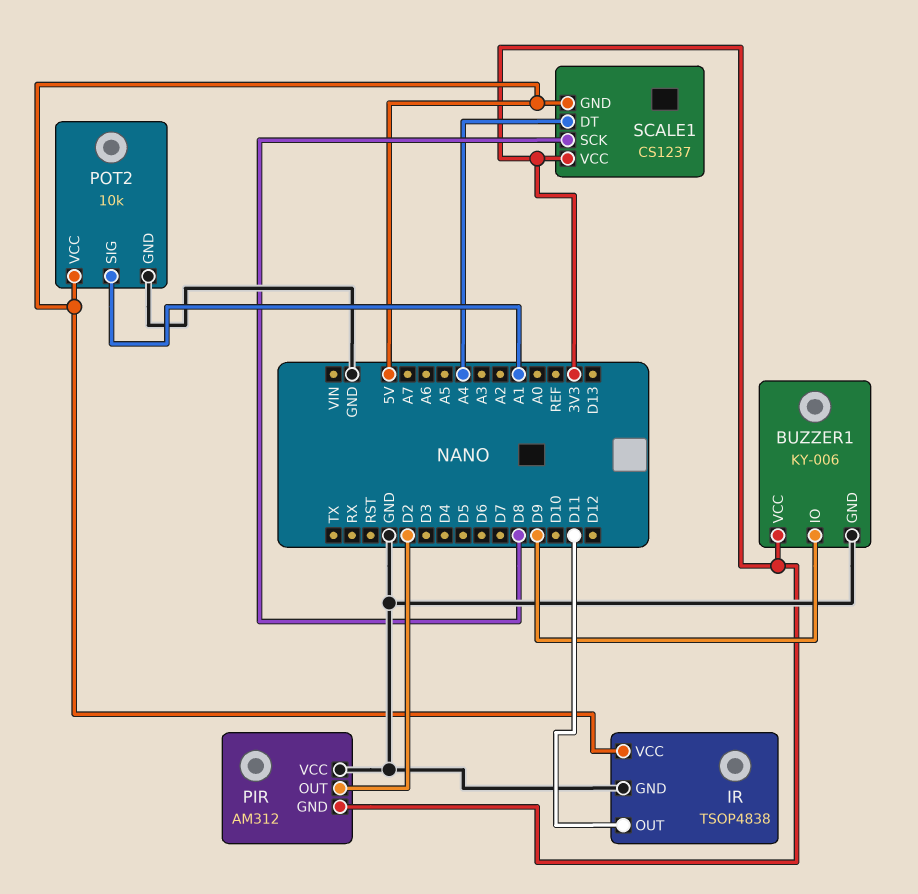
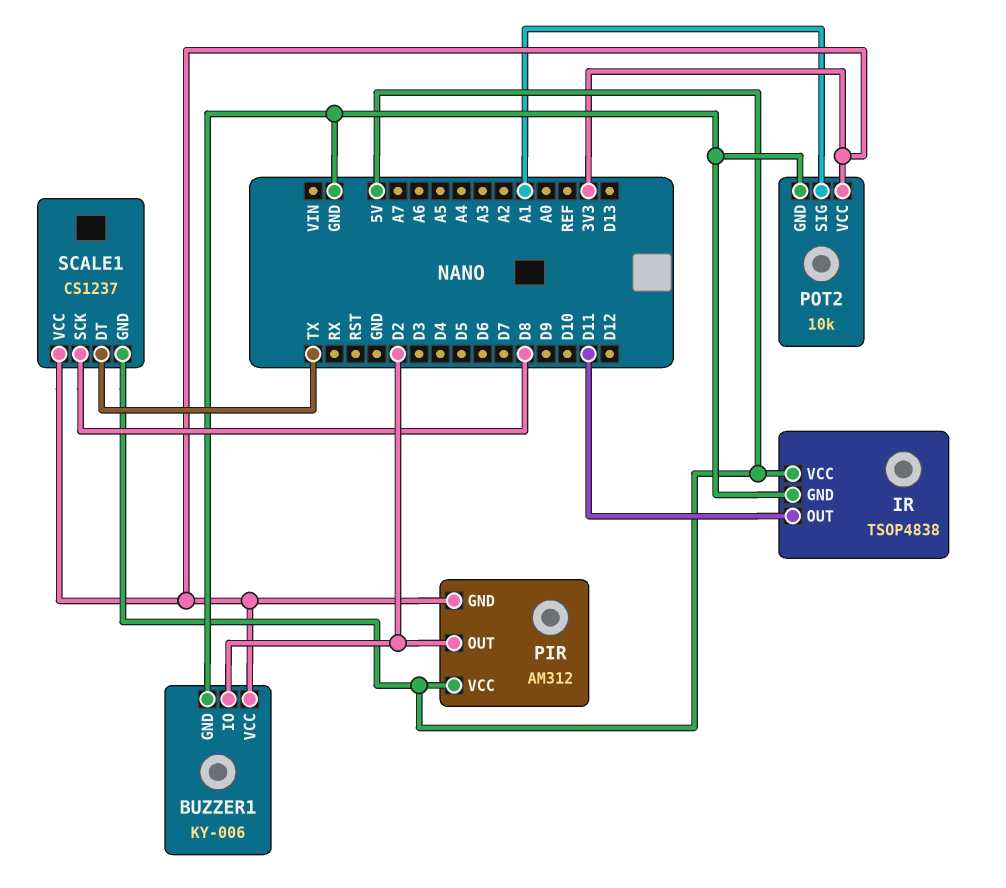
BUZZER1 pin IO: D9 -> D2
PIR pin VCC: GND -> 5V
POT2 pin VCC: 5V -> 3V3
SCALE1 pin DT: A4 -> TX

